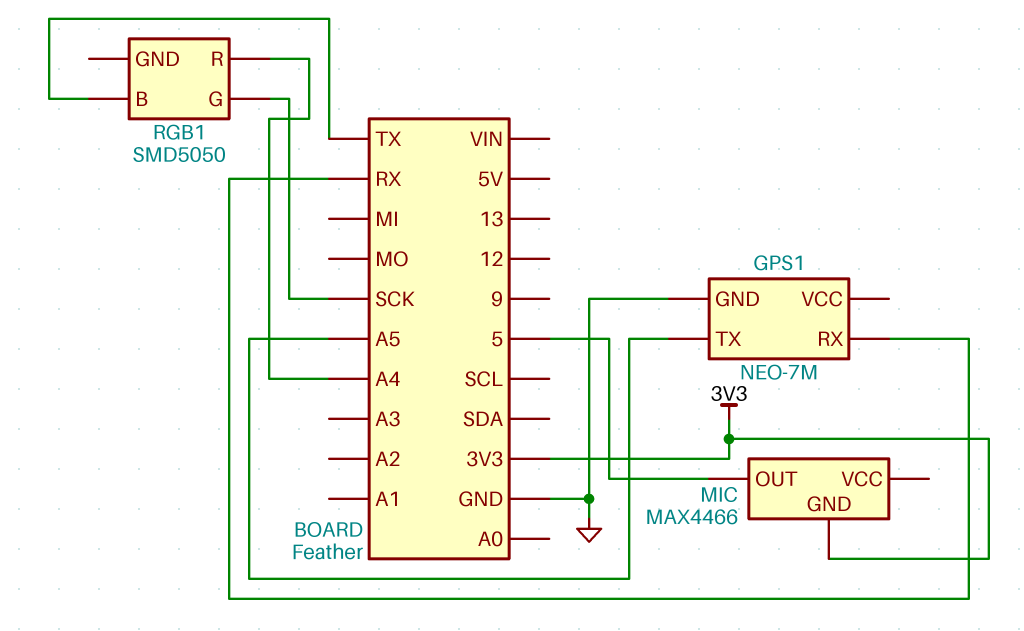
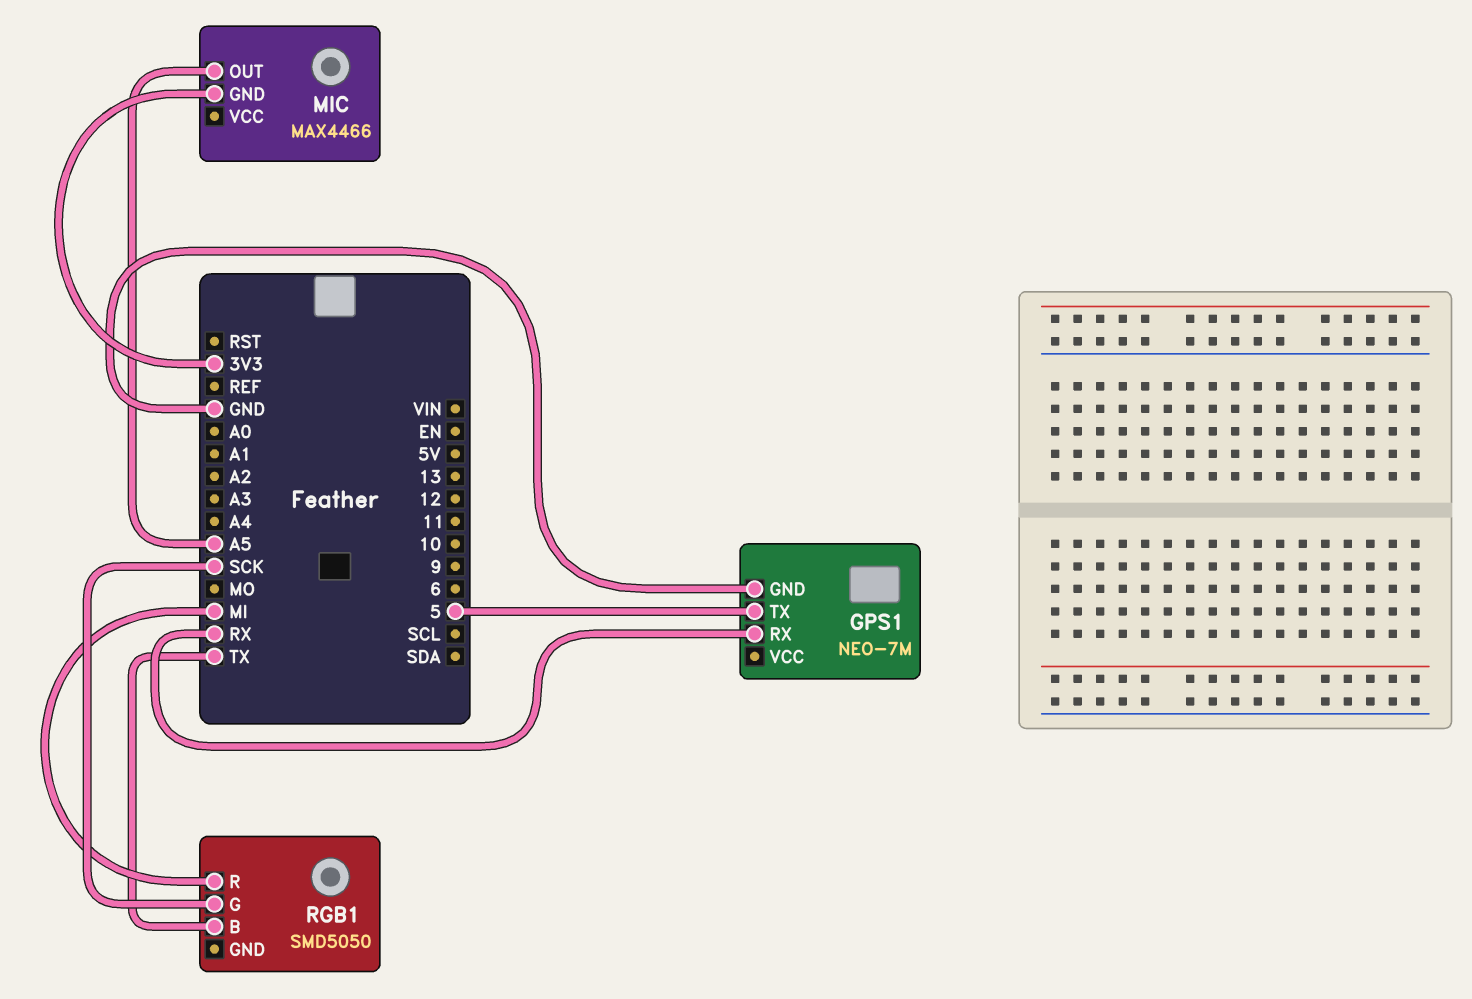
GPS1 pin TX: A5 -> 5
MIC pin OUT: 5 -> A5
RGB1 pin R: A4 -> MI

